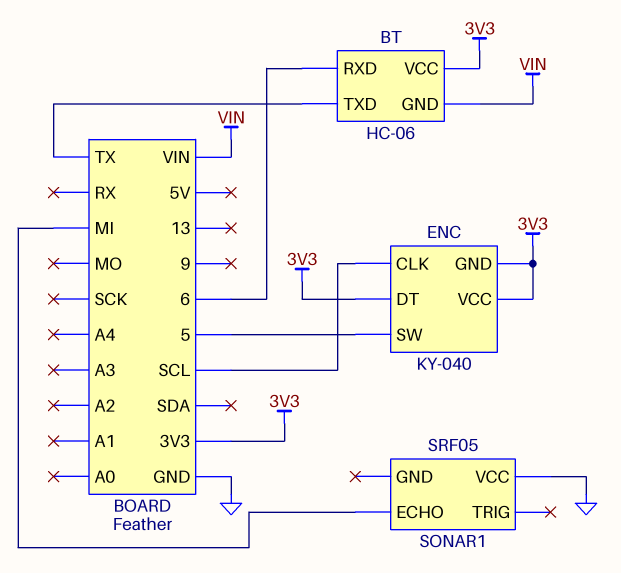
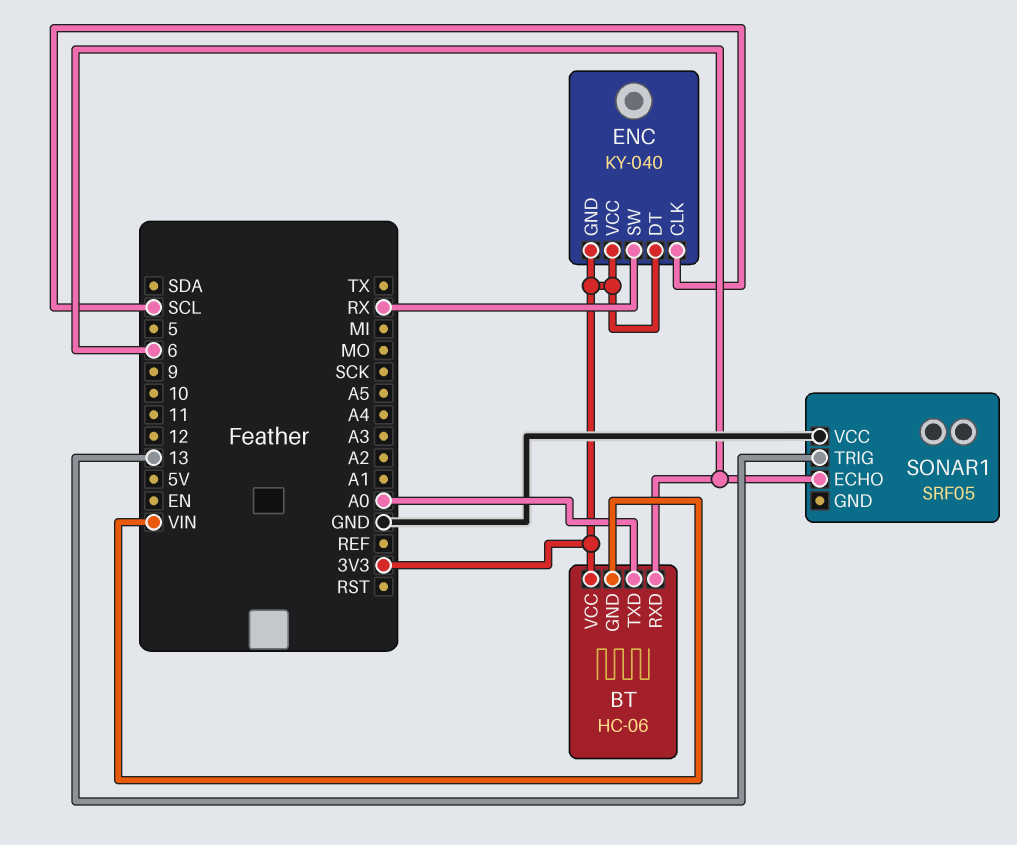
BT pin TXD: TX -> A0
ENC pin SW: 5 -> RX
SONAR1 pin ECHO: MI -> 6
SONAR1 pin TRIG: none -> 13

